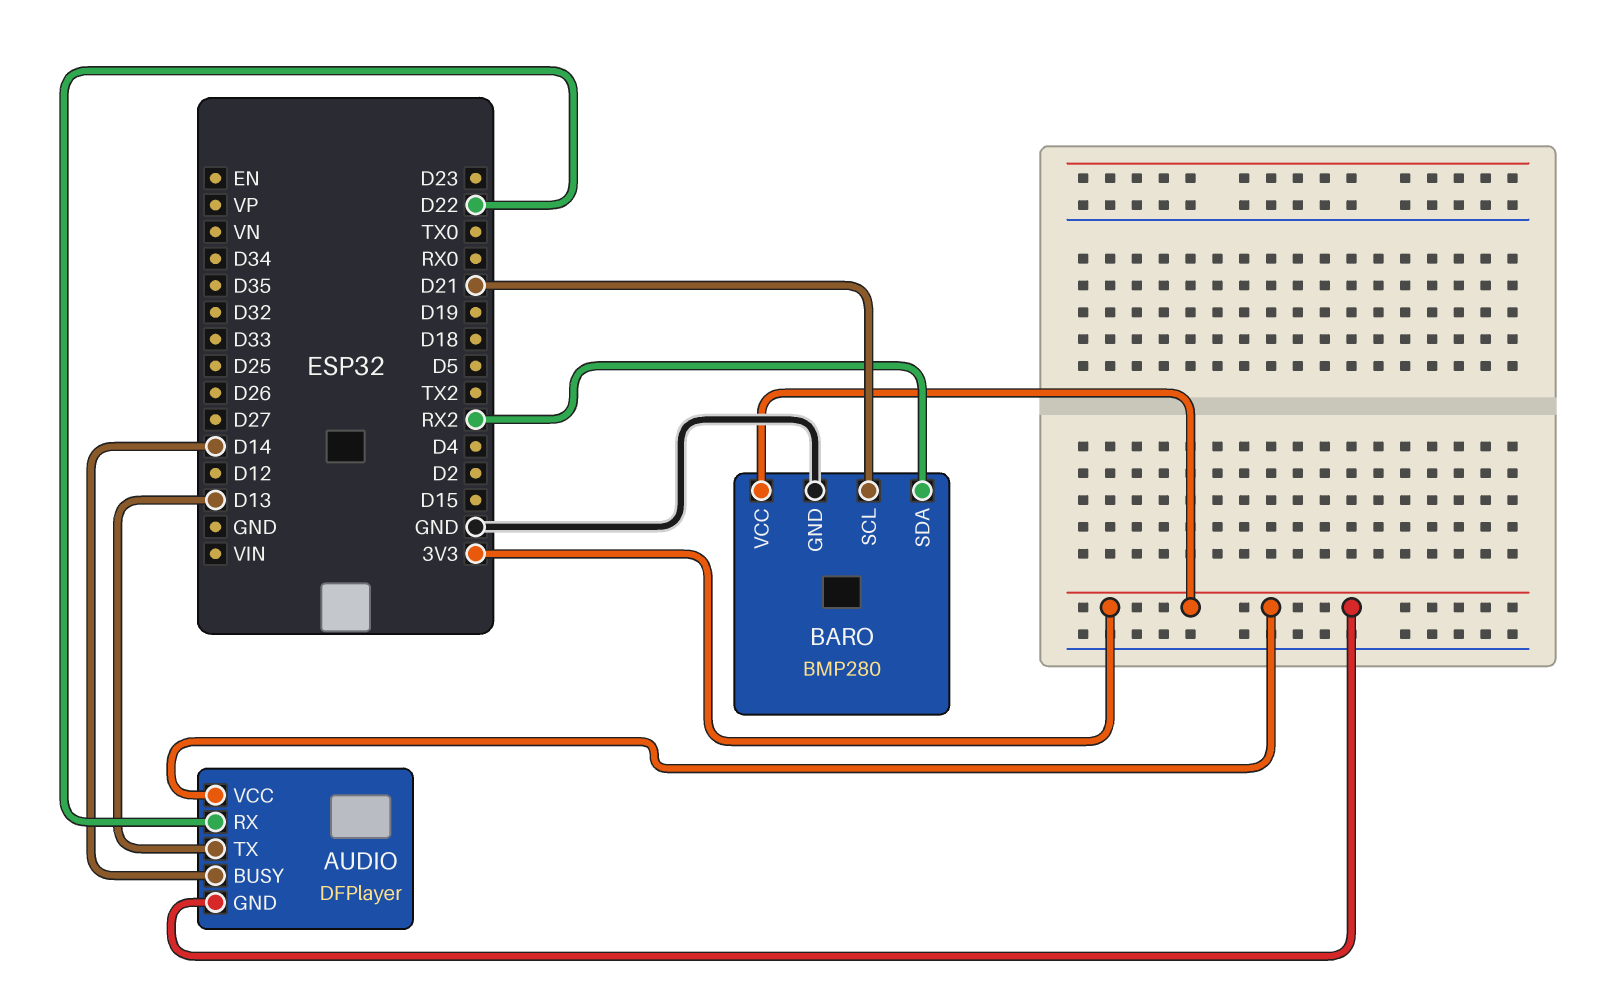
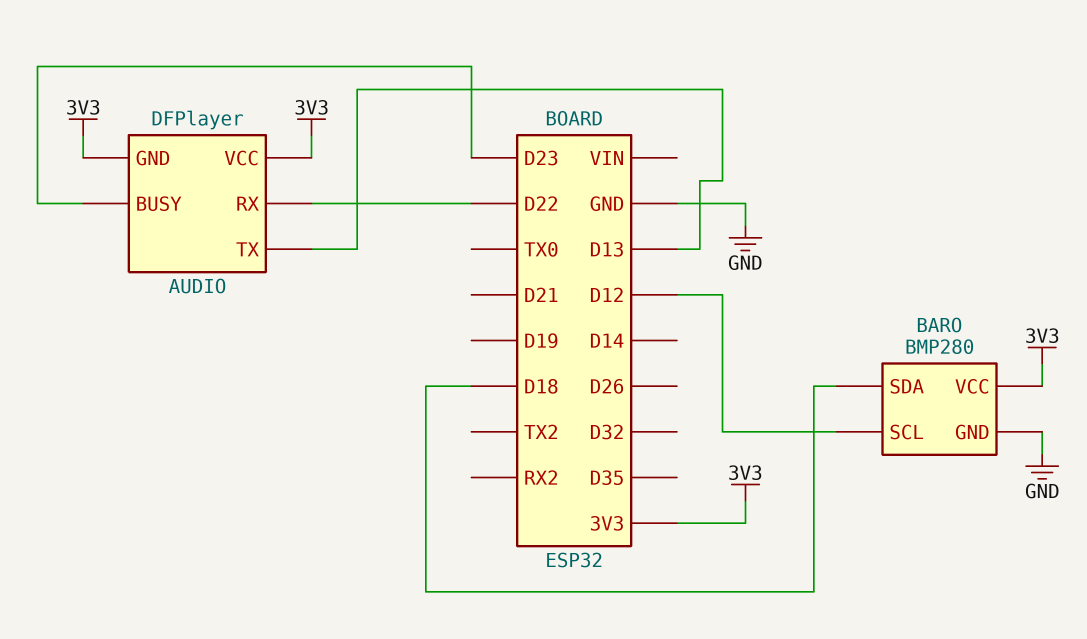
AUDIO pin BUSY: D14 -> D23
BARO pin SCL: D21 -> D12
BARO pin SDA: RX2 -> D18

